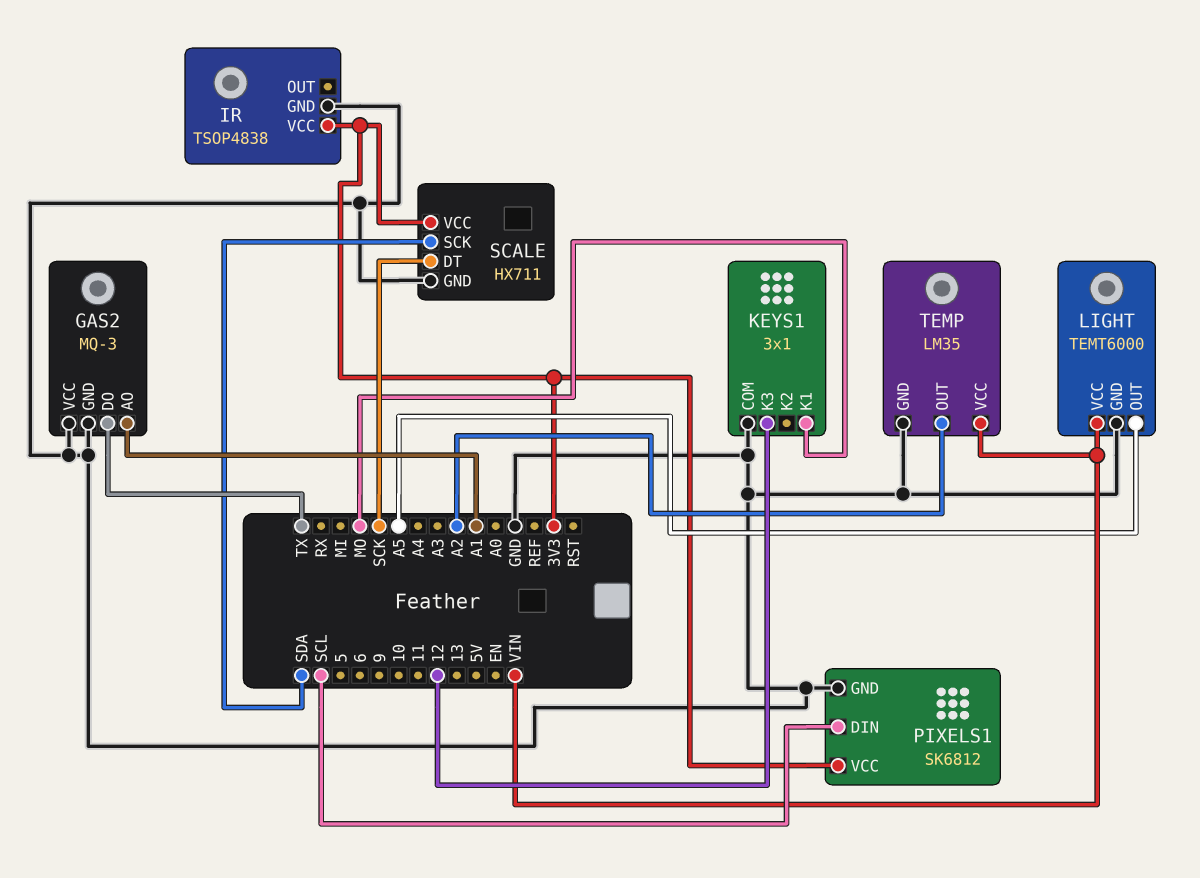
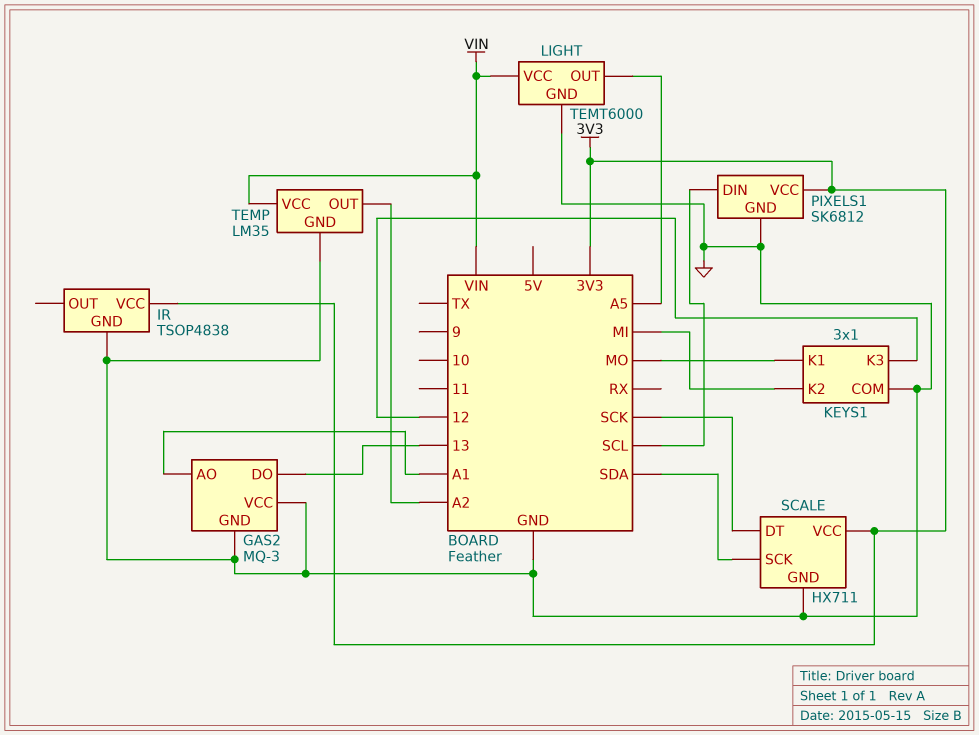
GAS2 pin DO: TX -> 13
KEYS1 pin K2: none -> MI

